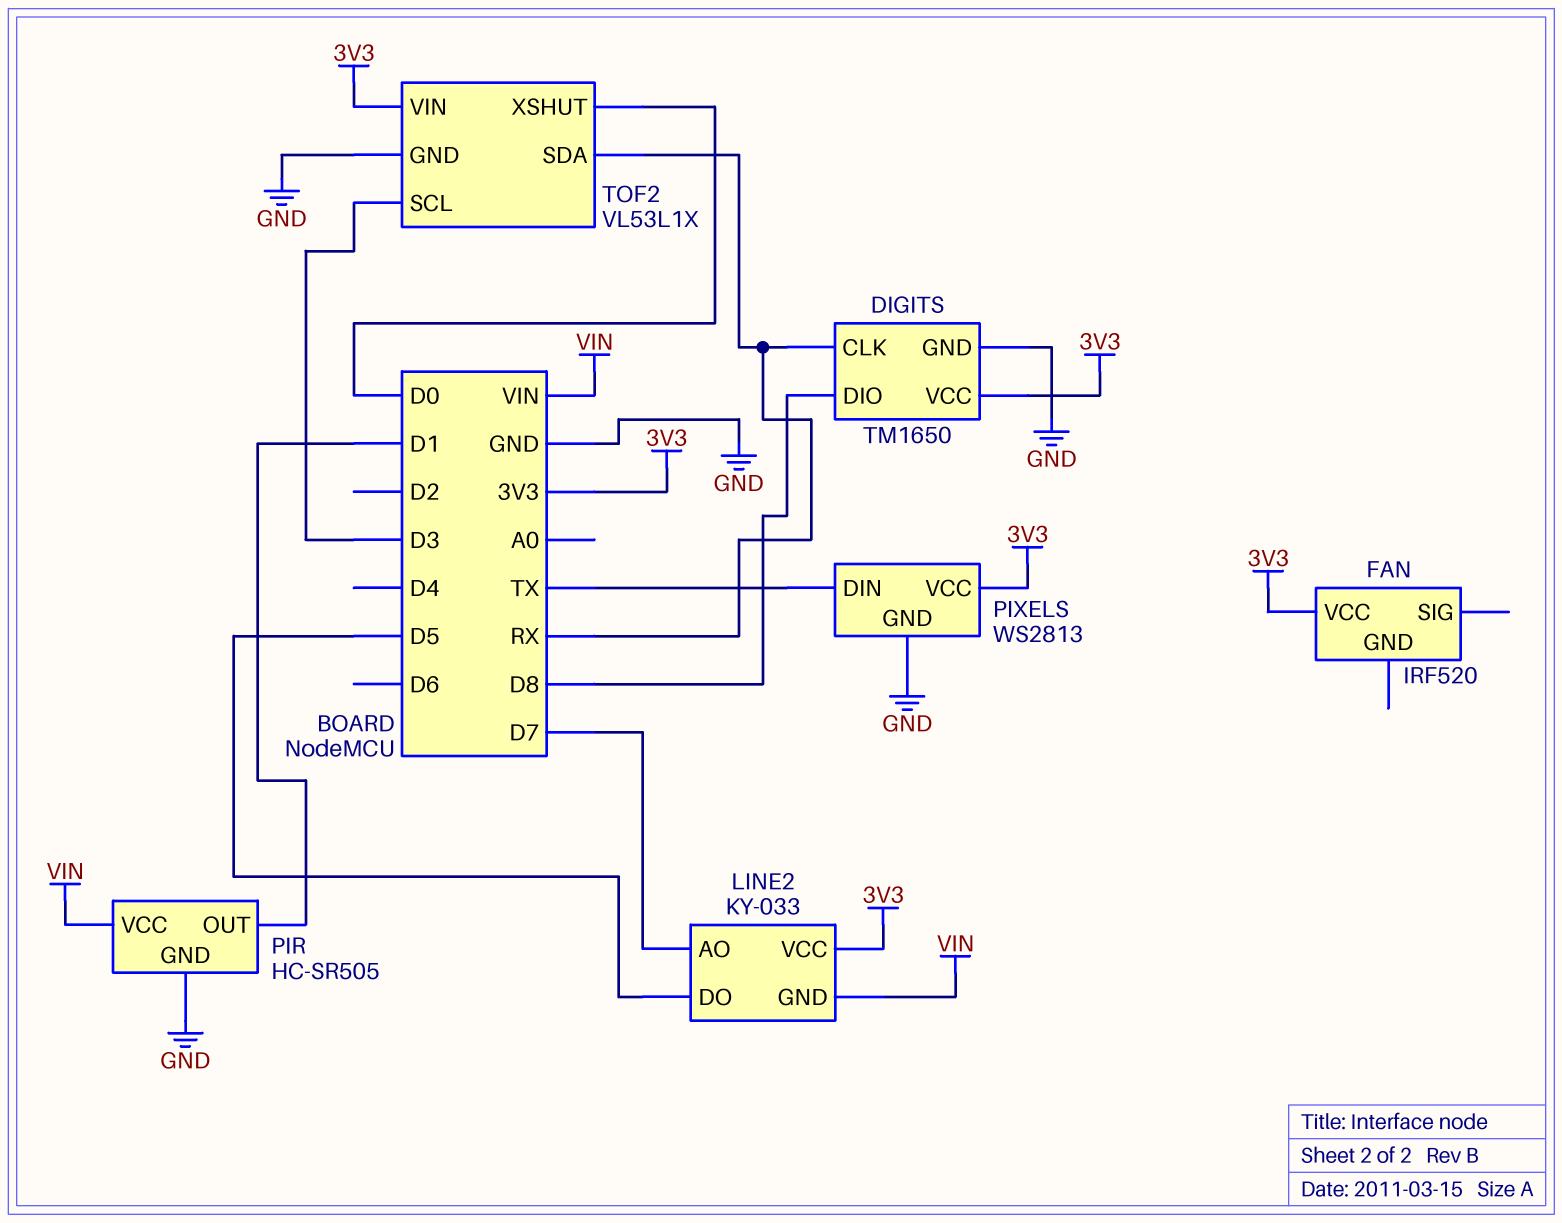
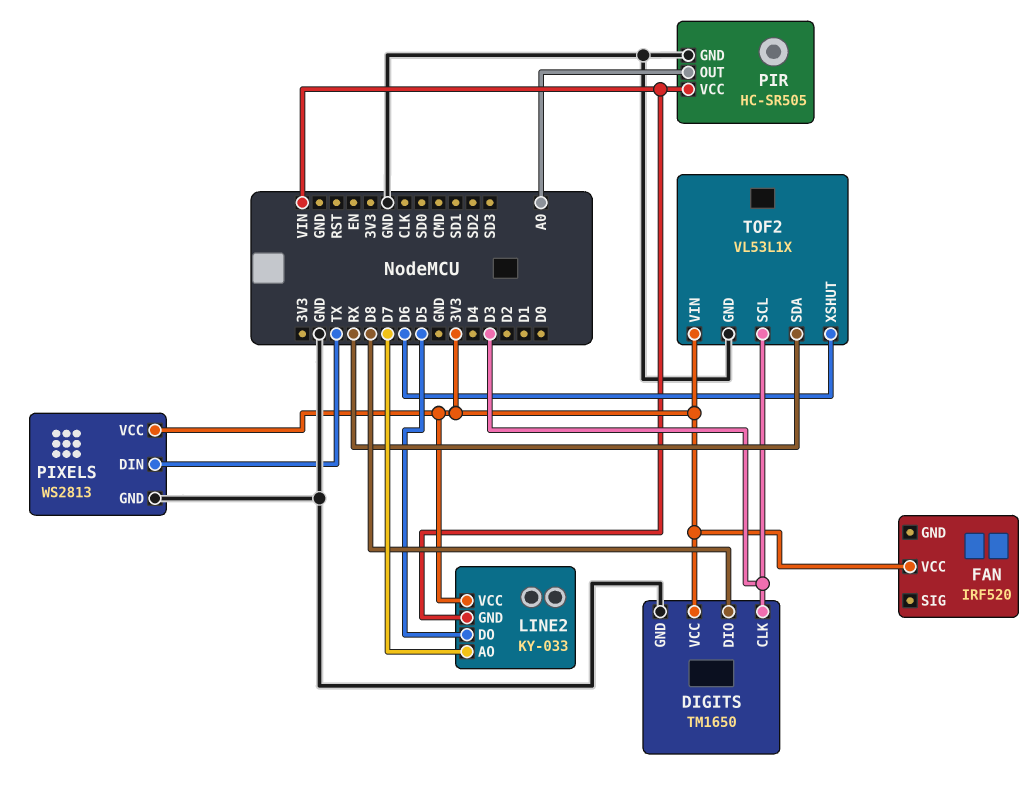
DIGITS pin CLK: RX -> D3
PIR pin OUT: D1 -> A0
TOF2 pin XSHUT: D0 -> D6

